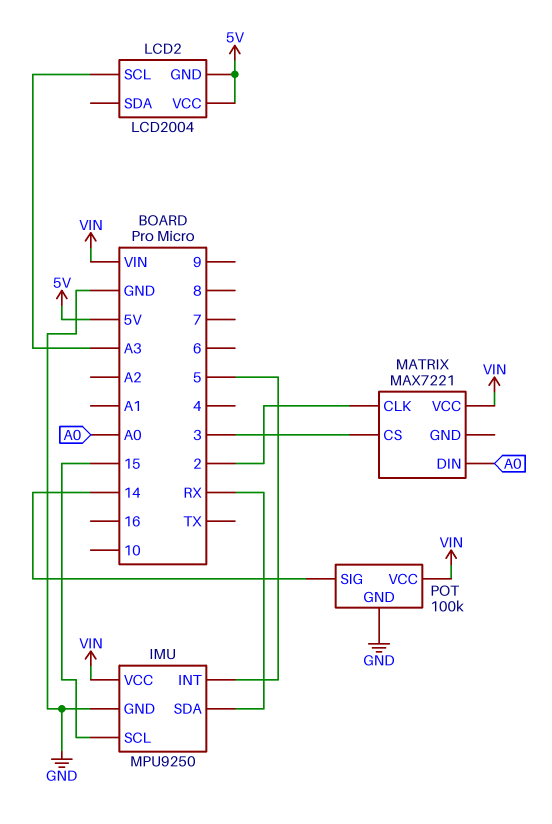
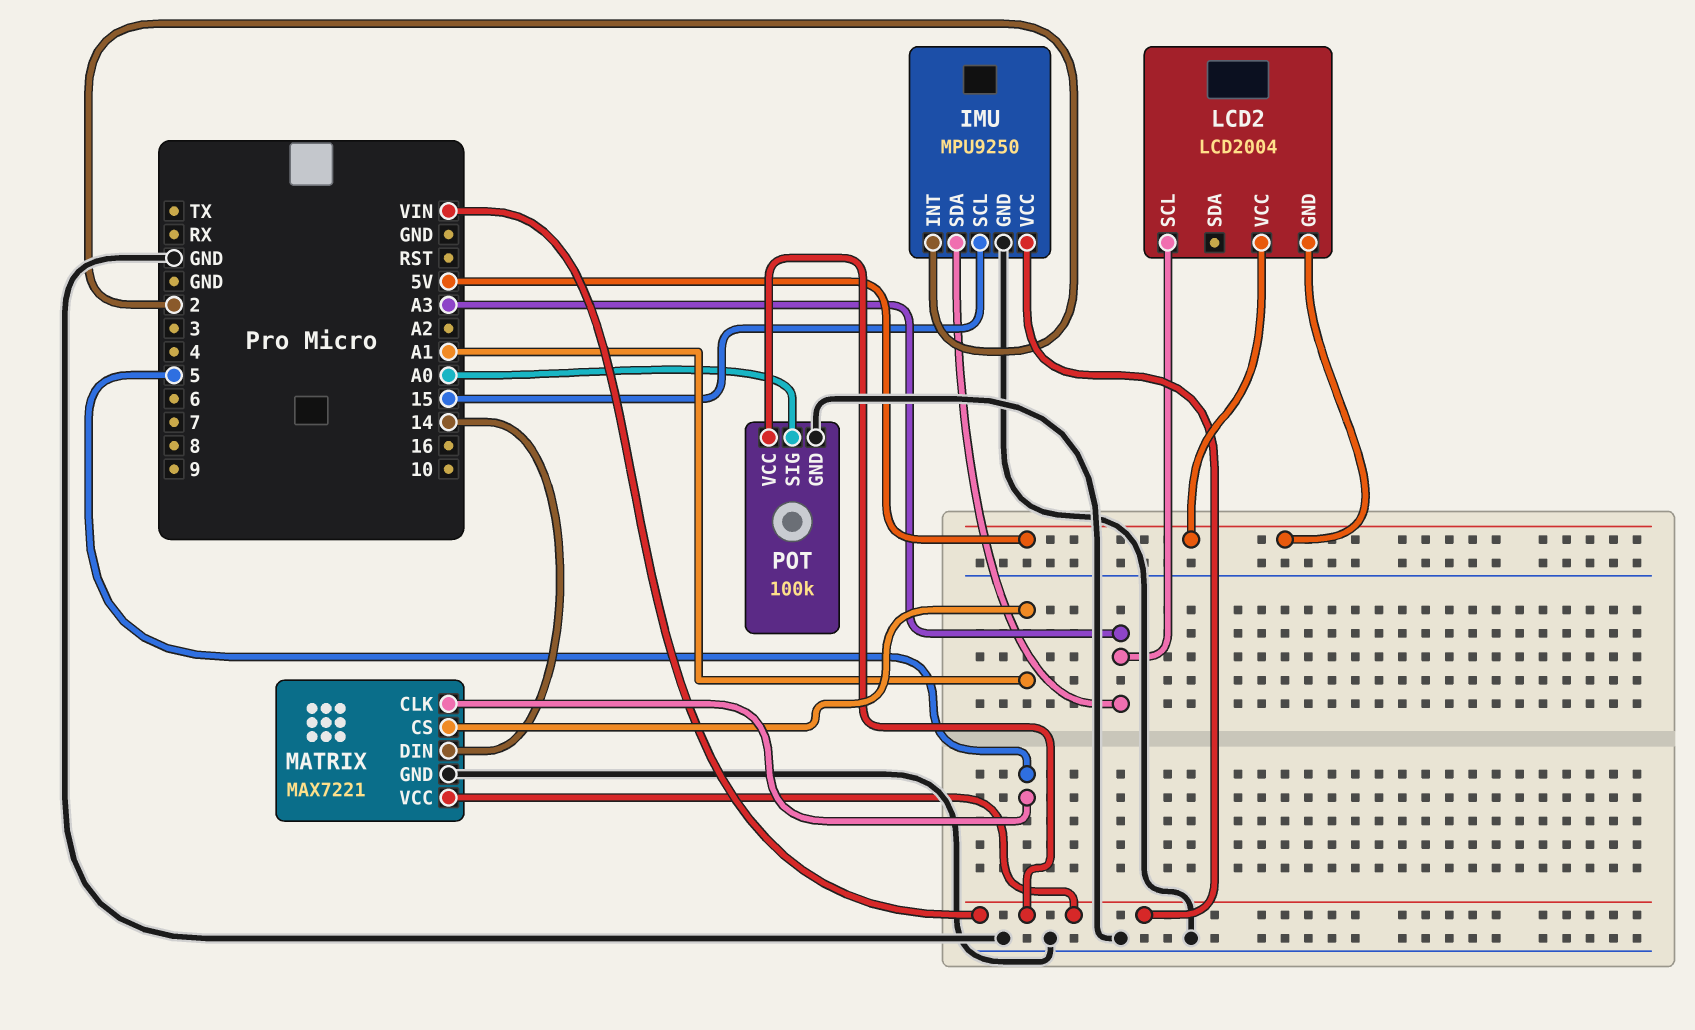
IMU pin INT: 5 -> 2
IMU pin SDA: RX -> A3
MATRIX pin CLK: 2 -> 5
MATRIX pin CS: 3 -> A1
MATRIX pin DIN: A0 -> 14
MATRIX pin GND: none -> GND
POT pin SIG: 14 -> A0

